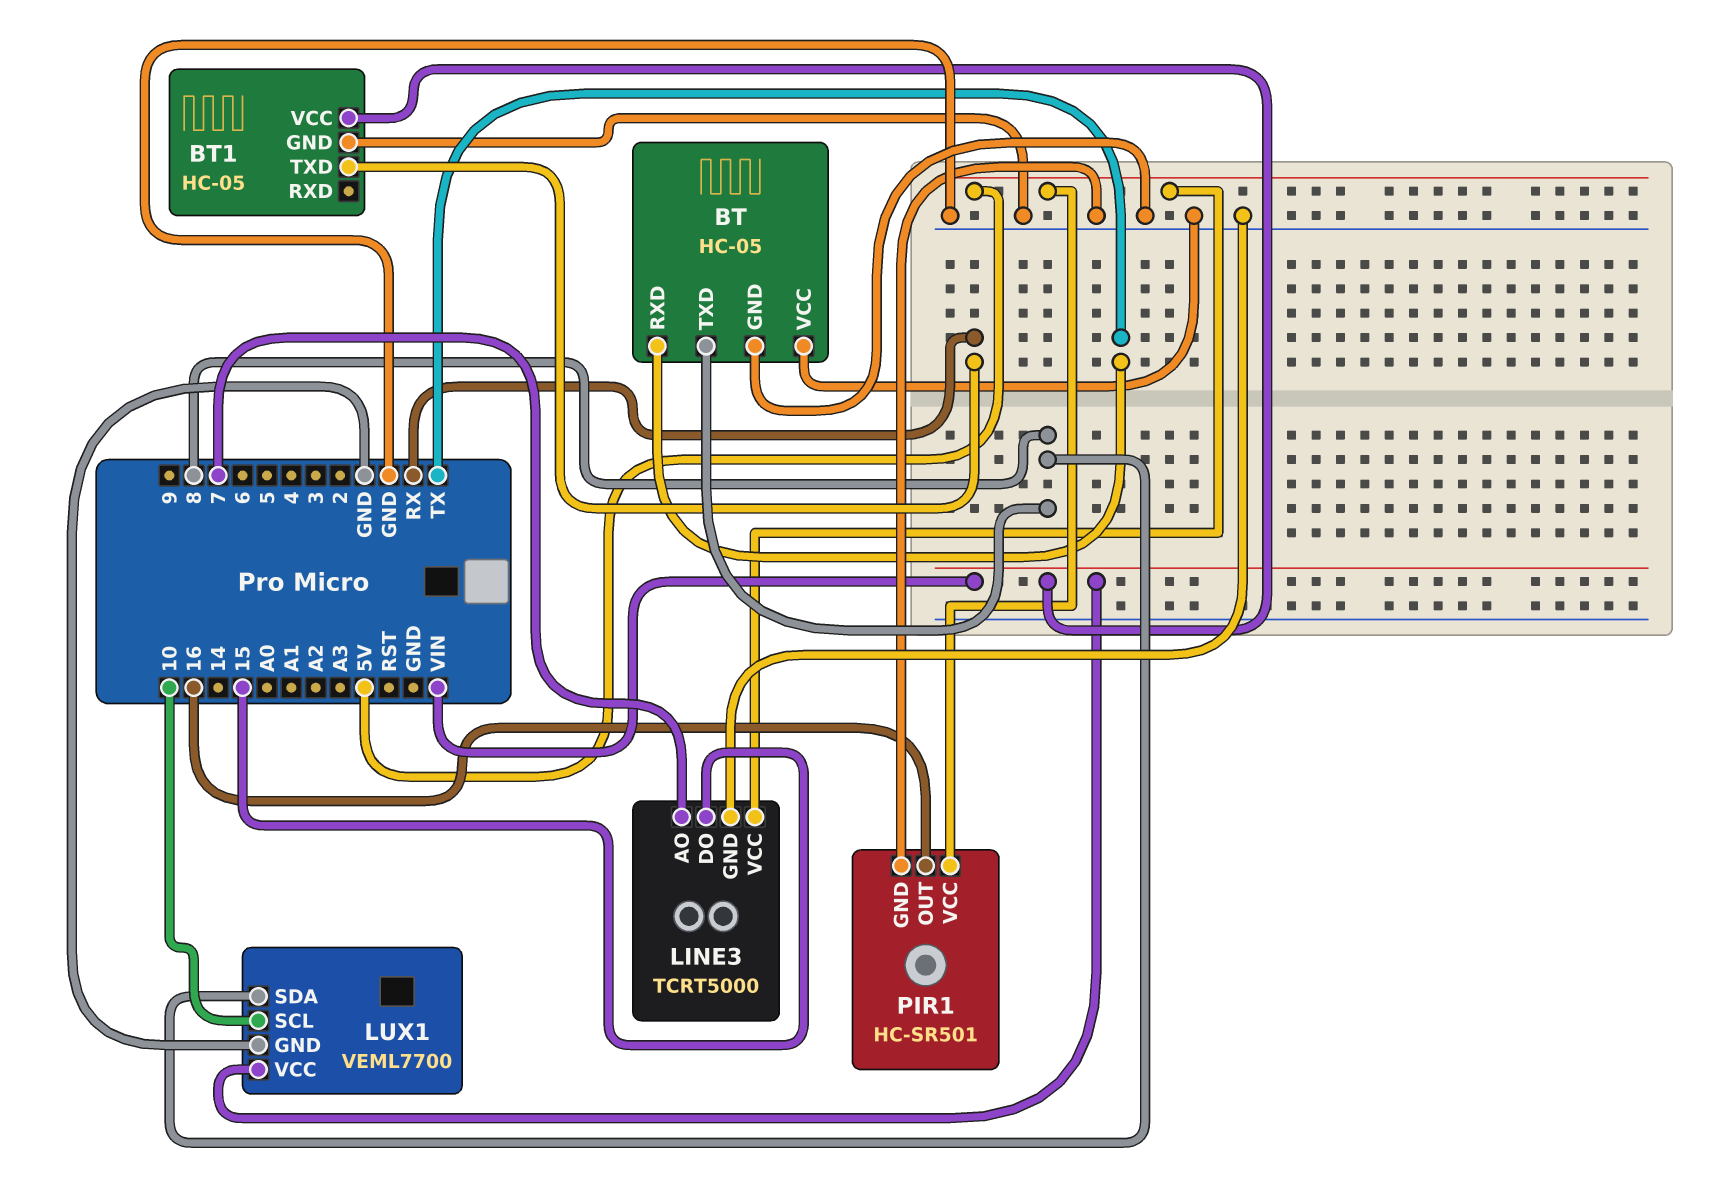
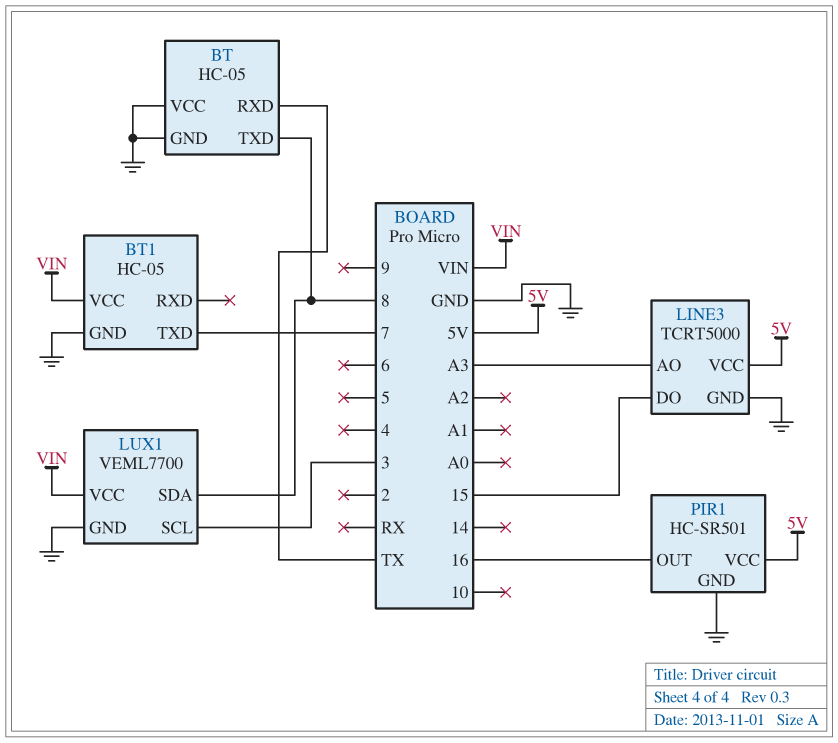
BT1 pin TXD: RX -> 7
LINE3 pin AO: 7 -> A3
LUX1 pin SCL: 10 -> 3

